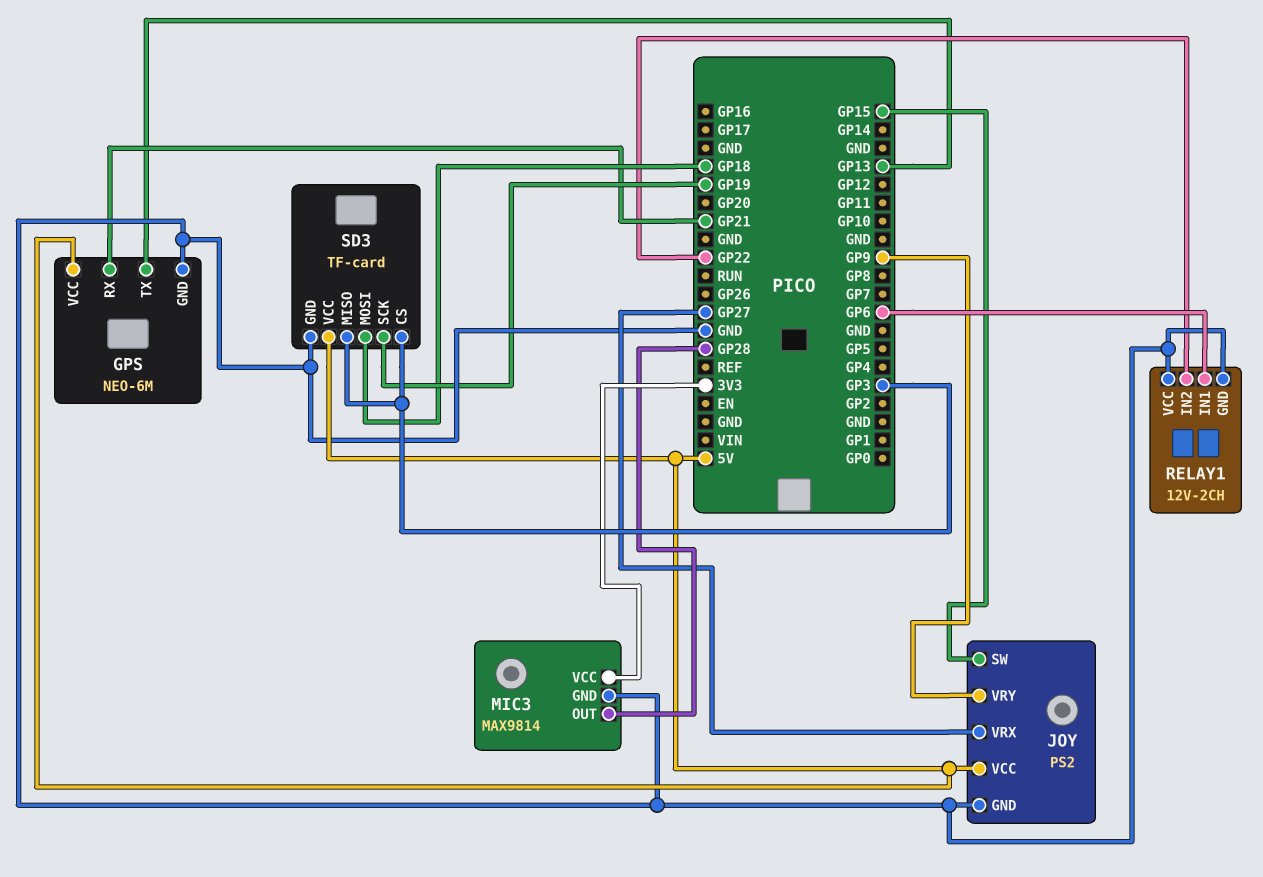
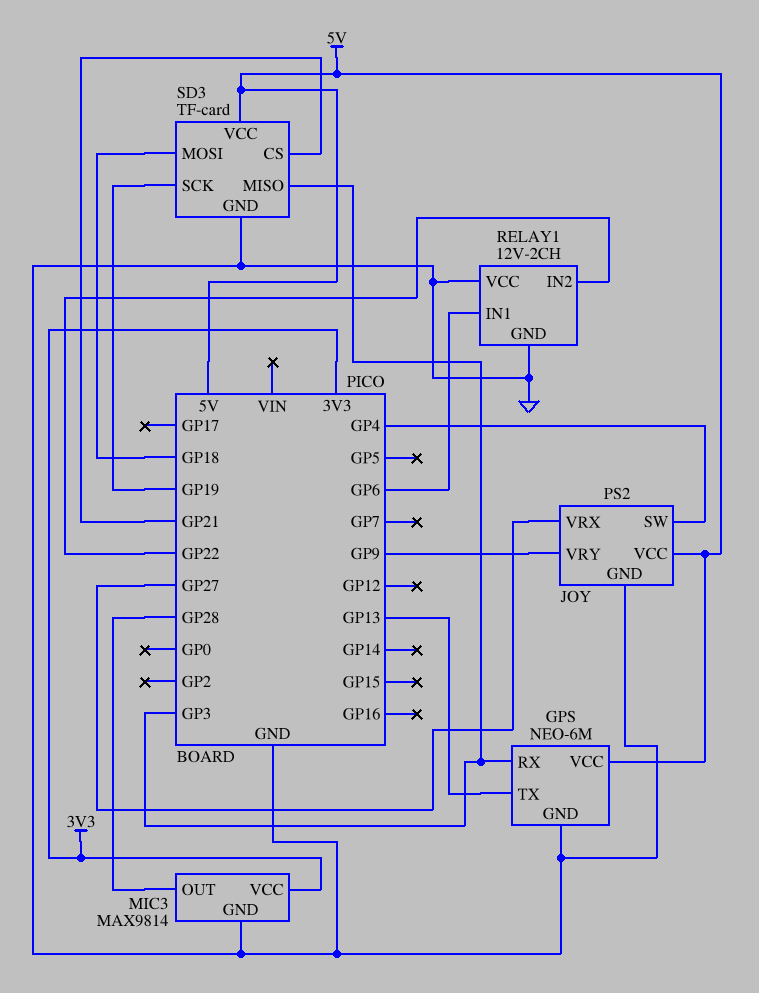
GPS pin RX: GP21 -> GP3
JOY pin SW: GP15 -> GP4
SD3 pin CS: GP3 -> GP21

